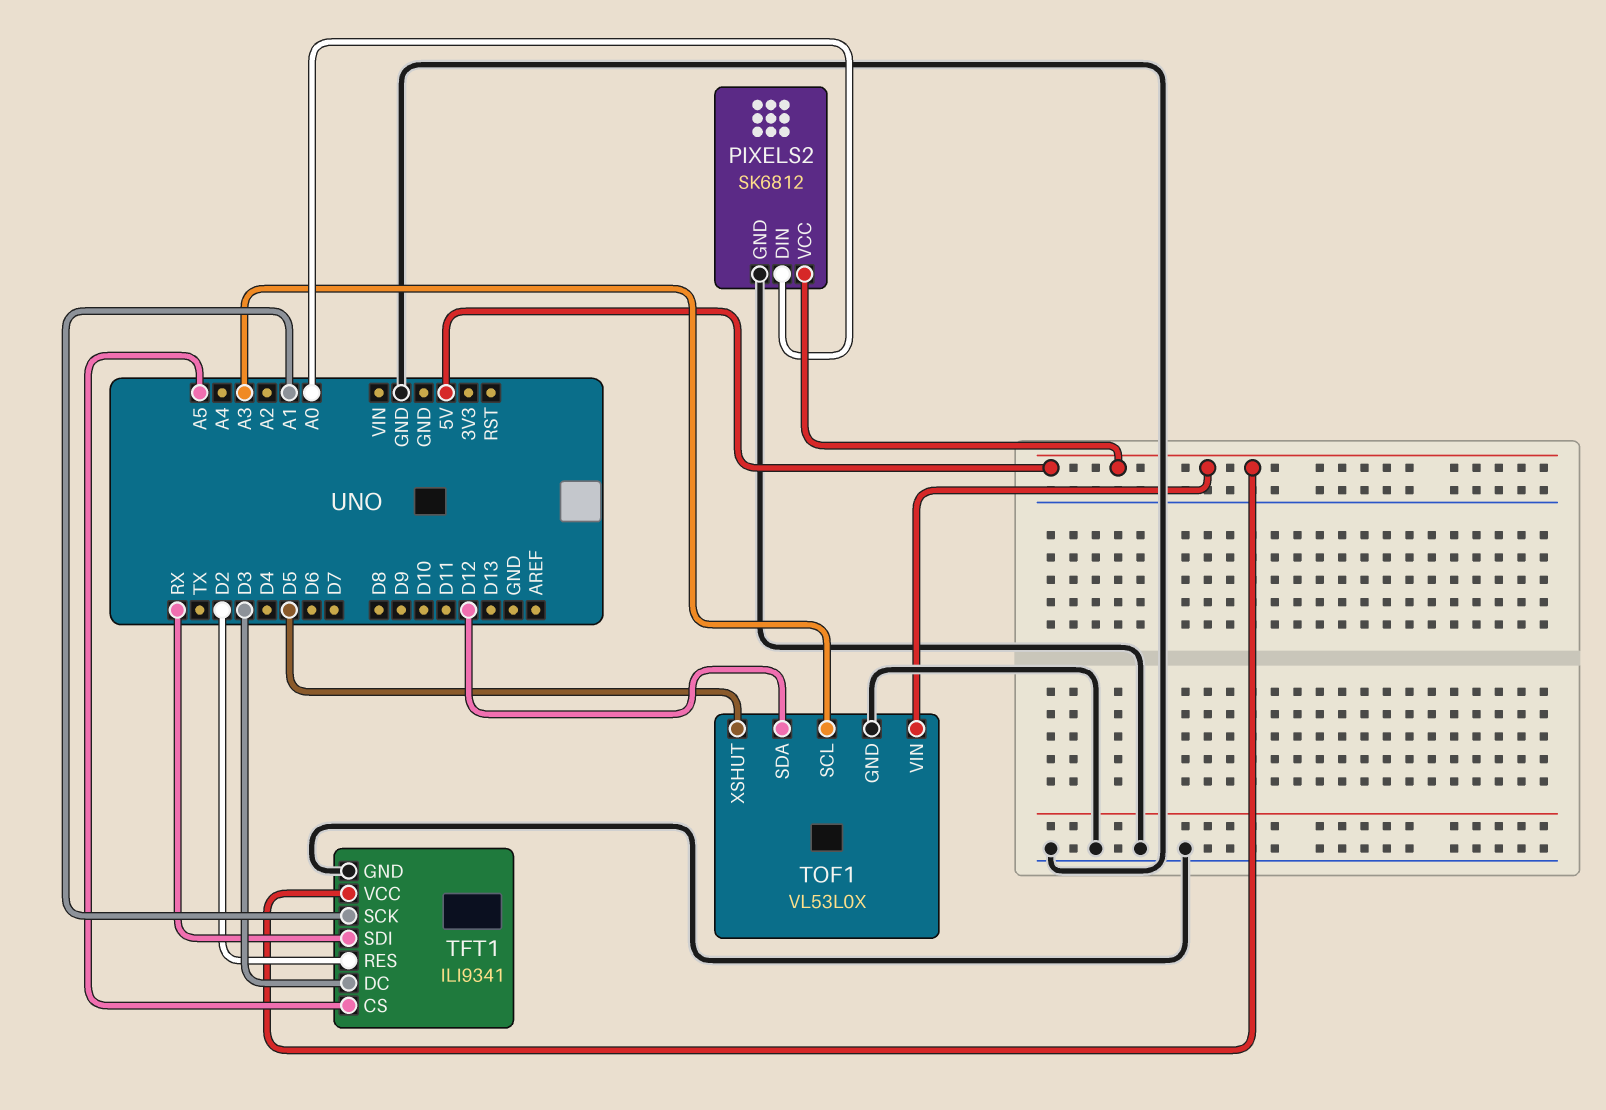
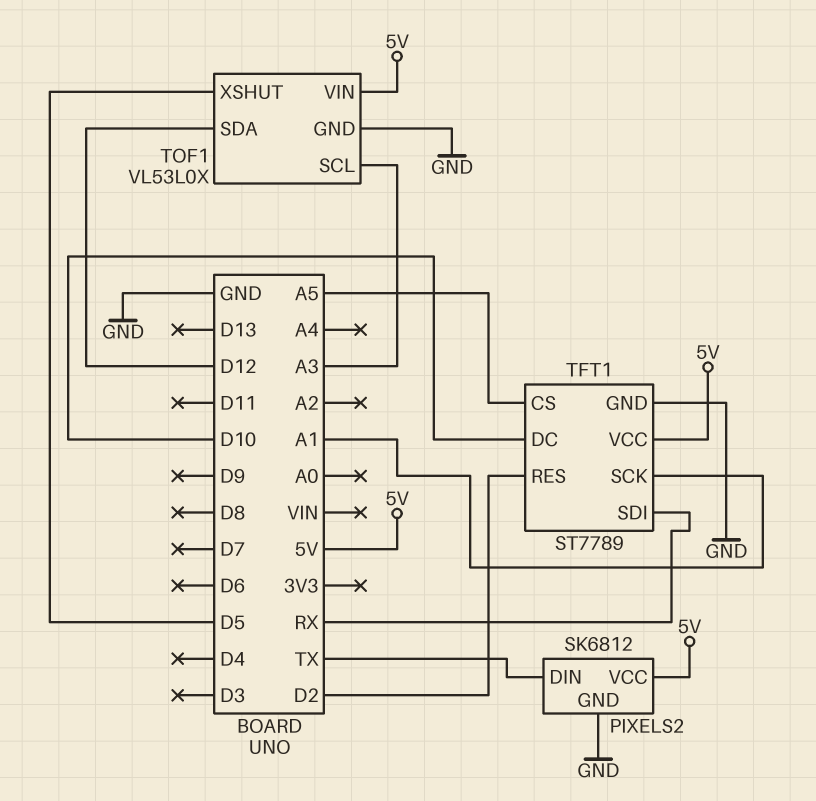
PIXELS2 pin DIN: A0 -> TX
TFT1: ILI9341 -> ST7789
TFT1 pin DC: D3 -> D10

